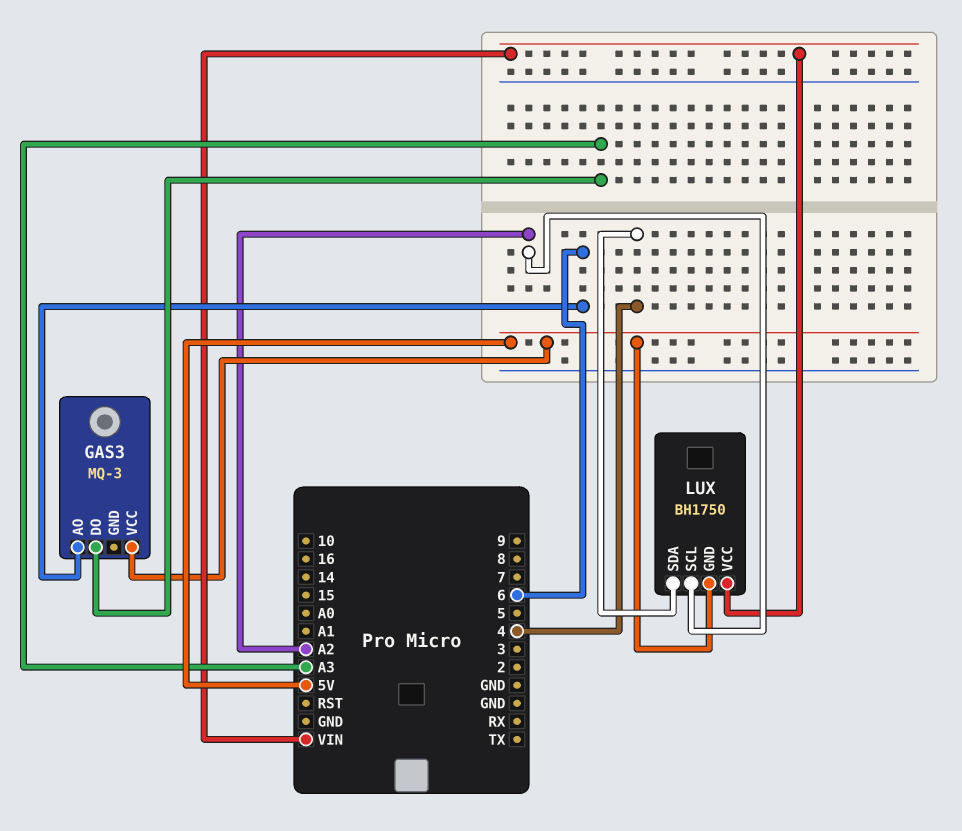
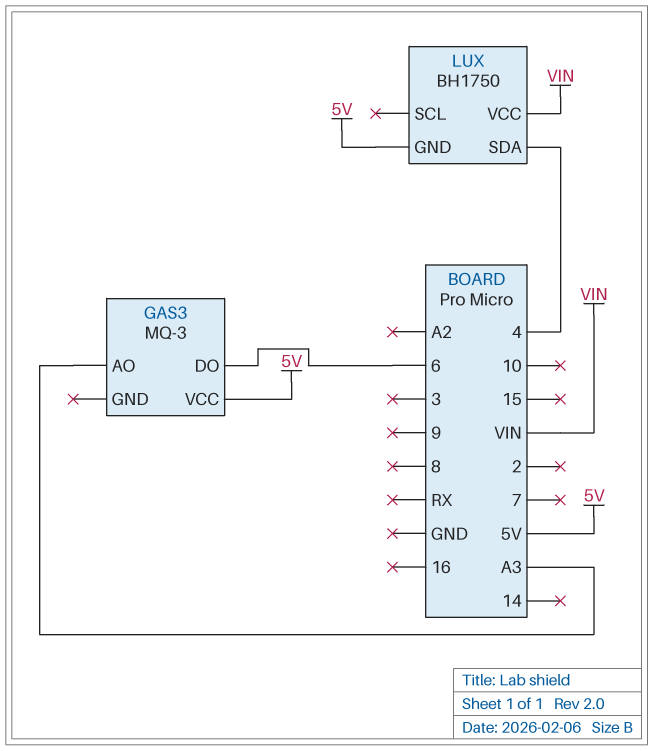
GAS3 pin AO: 6 -> A3
GAS3 pin DO: A3 -> 6
LUX pin SCL: A2 -> none

